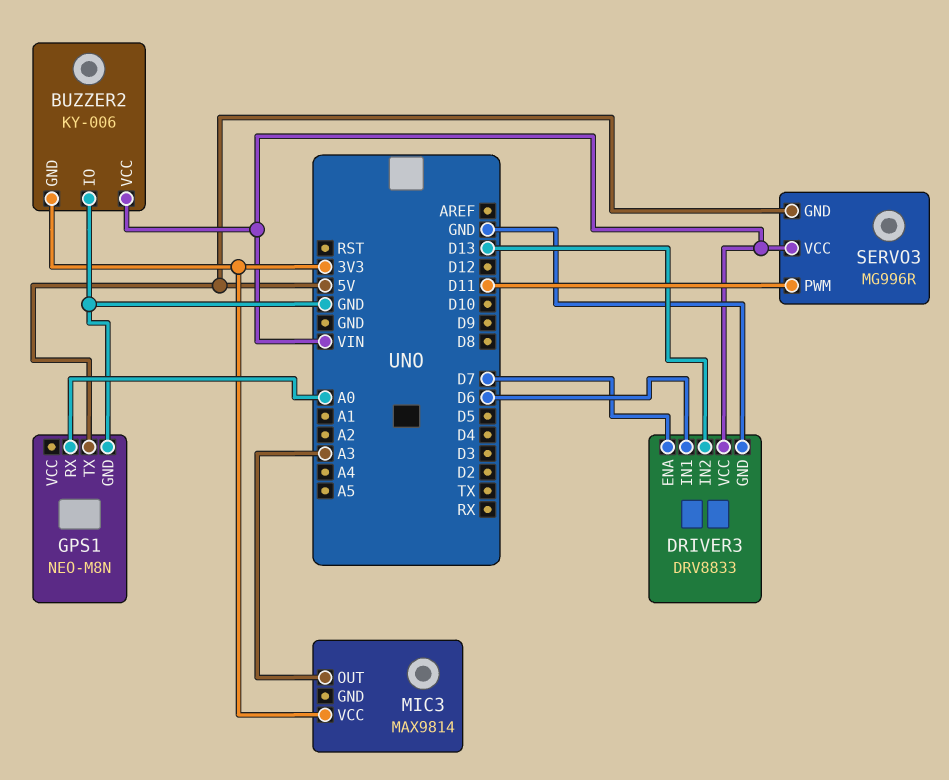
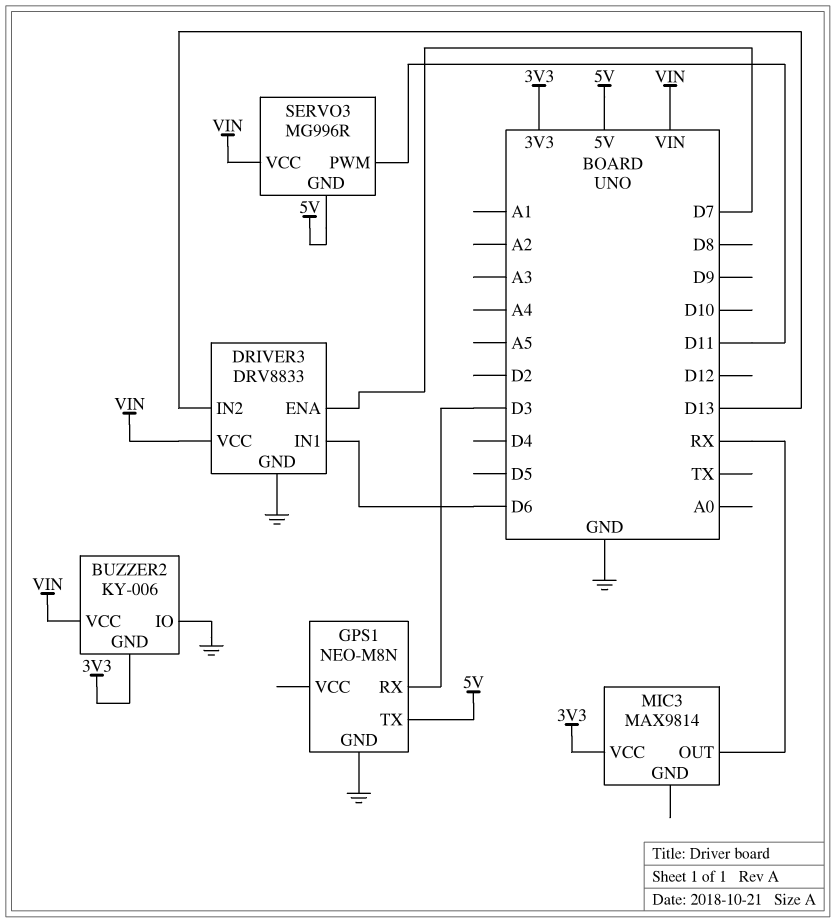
GPS1 pin RX: A0 -> D3
MIC3 pin OUT: A3 -> RX

